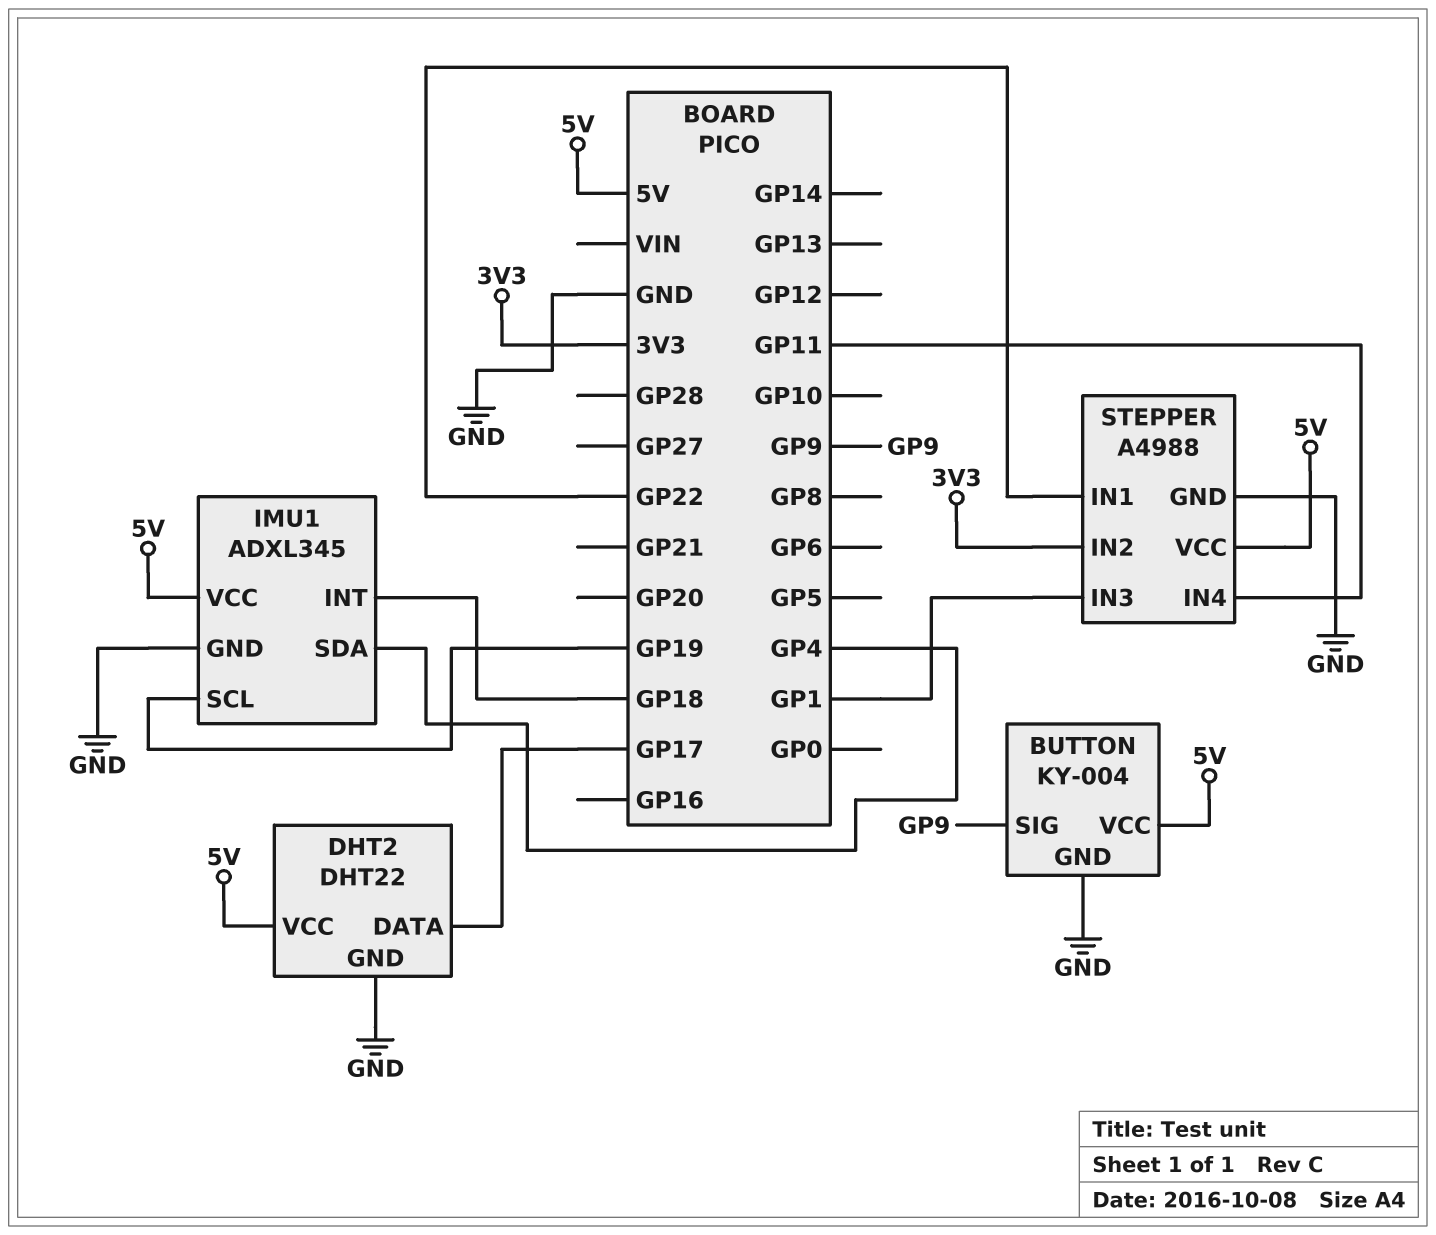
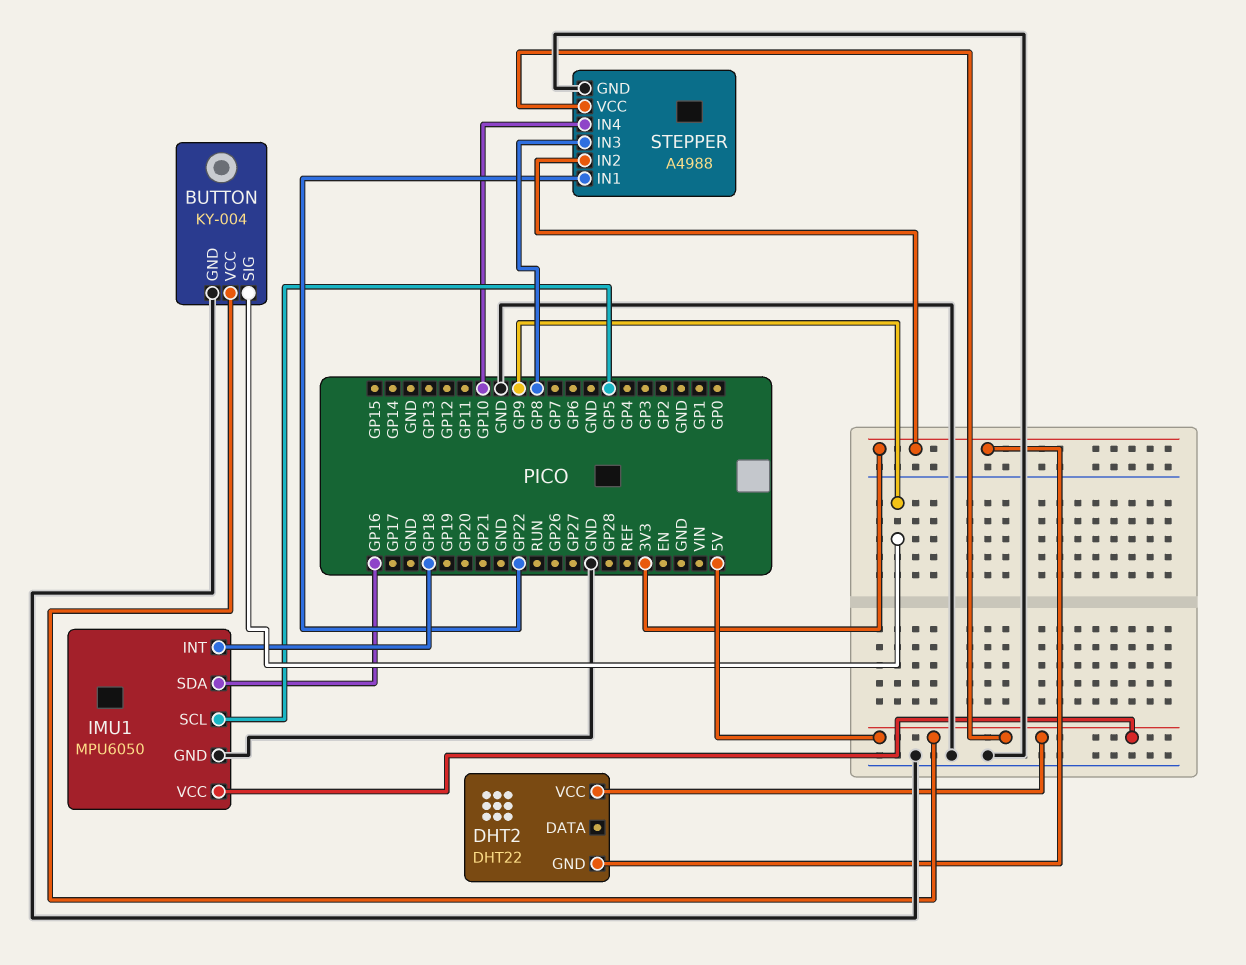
DHT2 pin DATA: GP17 -> none
DHT2 pin GND: GND -> 3V3
IMU1: ADXL345 -> MPU6050
IMU1 pin SCL: GP19 -> GP5
IMU1 pin SDA: GP4 -> GP16
STEPPER pin IN3: GP1 -> GP8
STEPPER pin IN4: GP11 -> GP10

